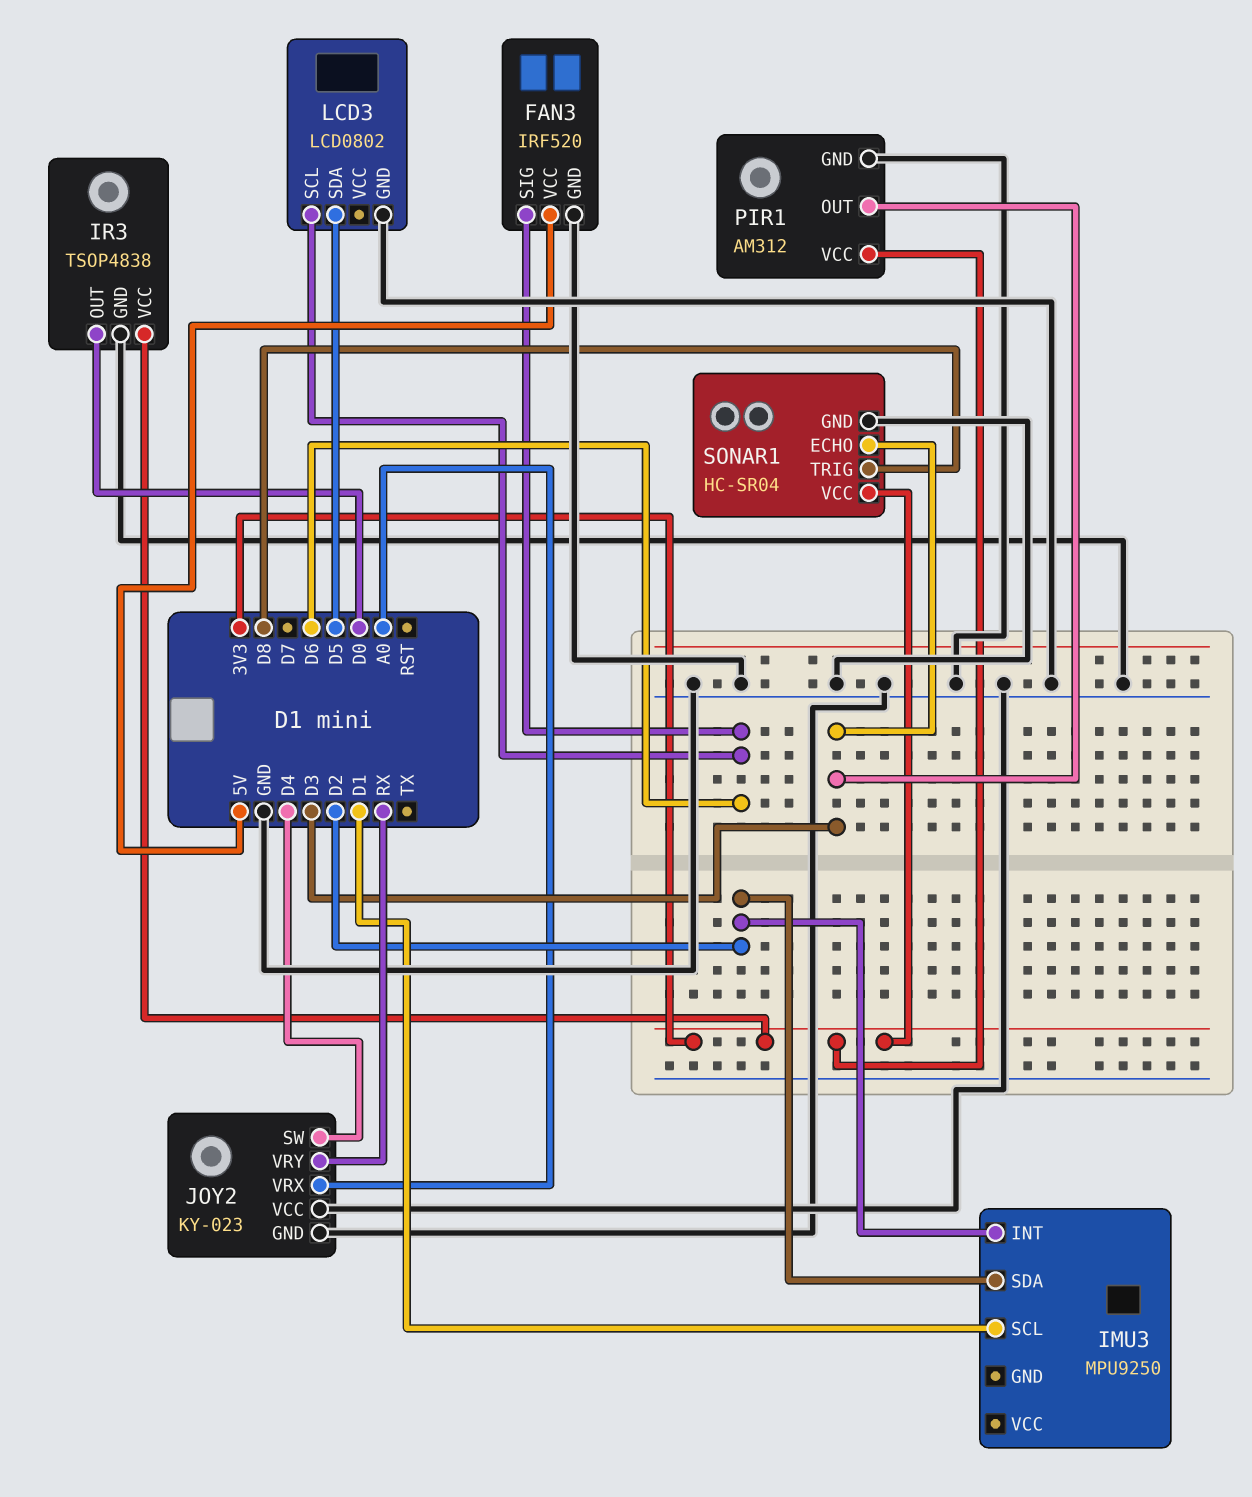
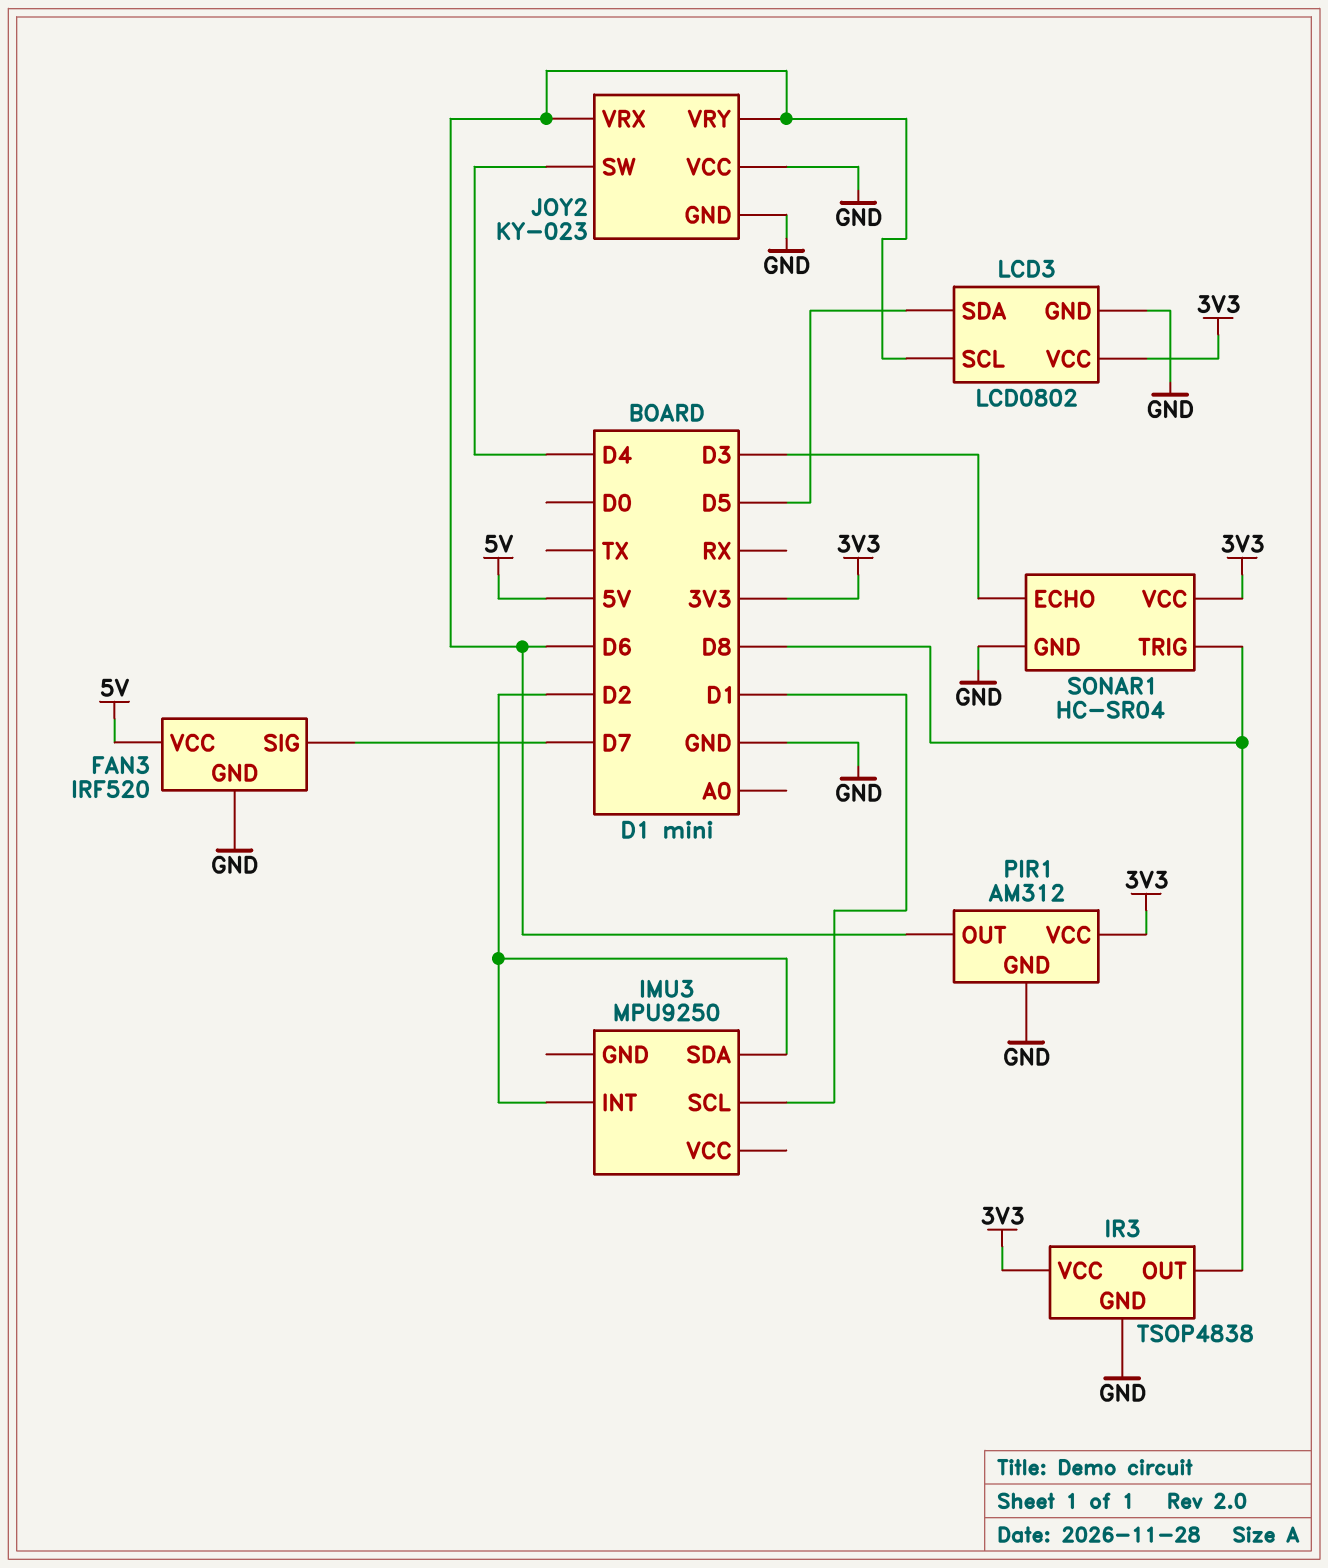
FAN3 pin SIG: D6 -> D7
IR3 pin OUT: D0 -> D8
JOY2 pin VRX: A0 -> D6
JOY2 pin VRY: RX -> D6
LCD3 pin VCC: none -> 3V3
PIR1 pin OUT: D3 -> D6

